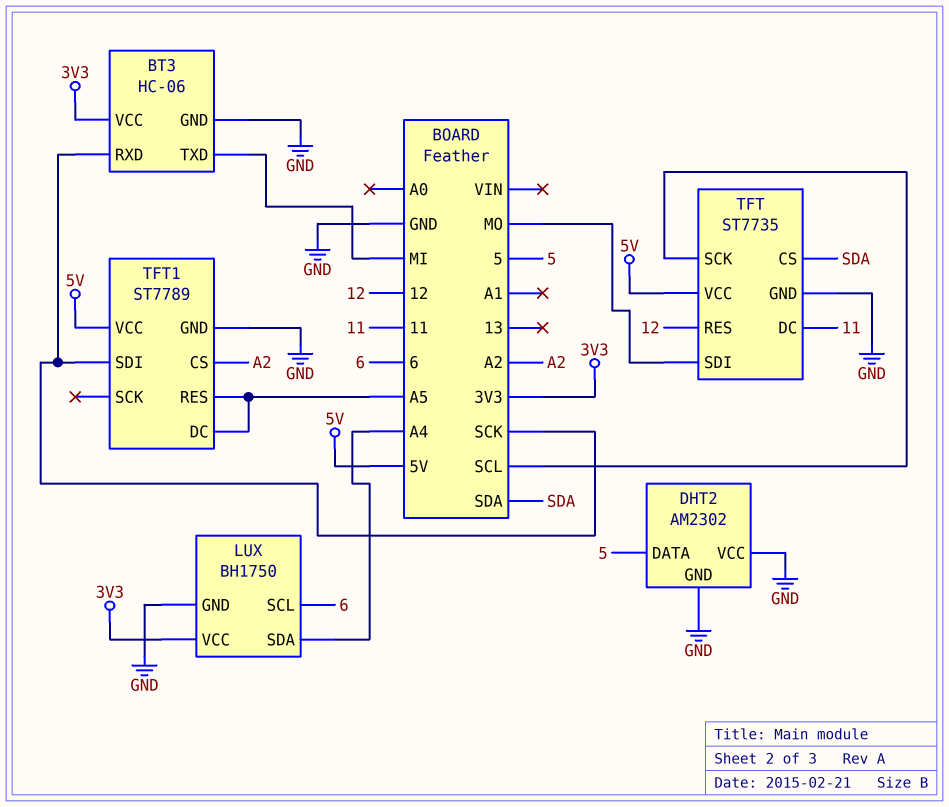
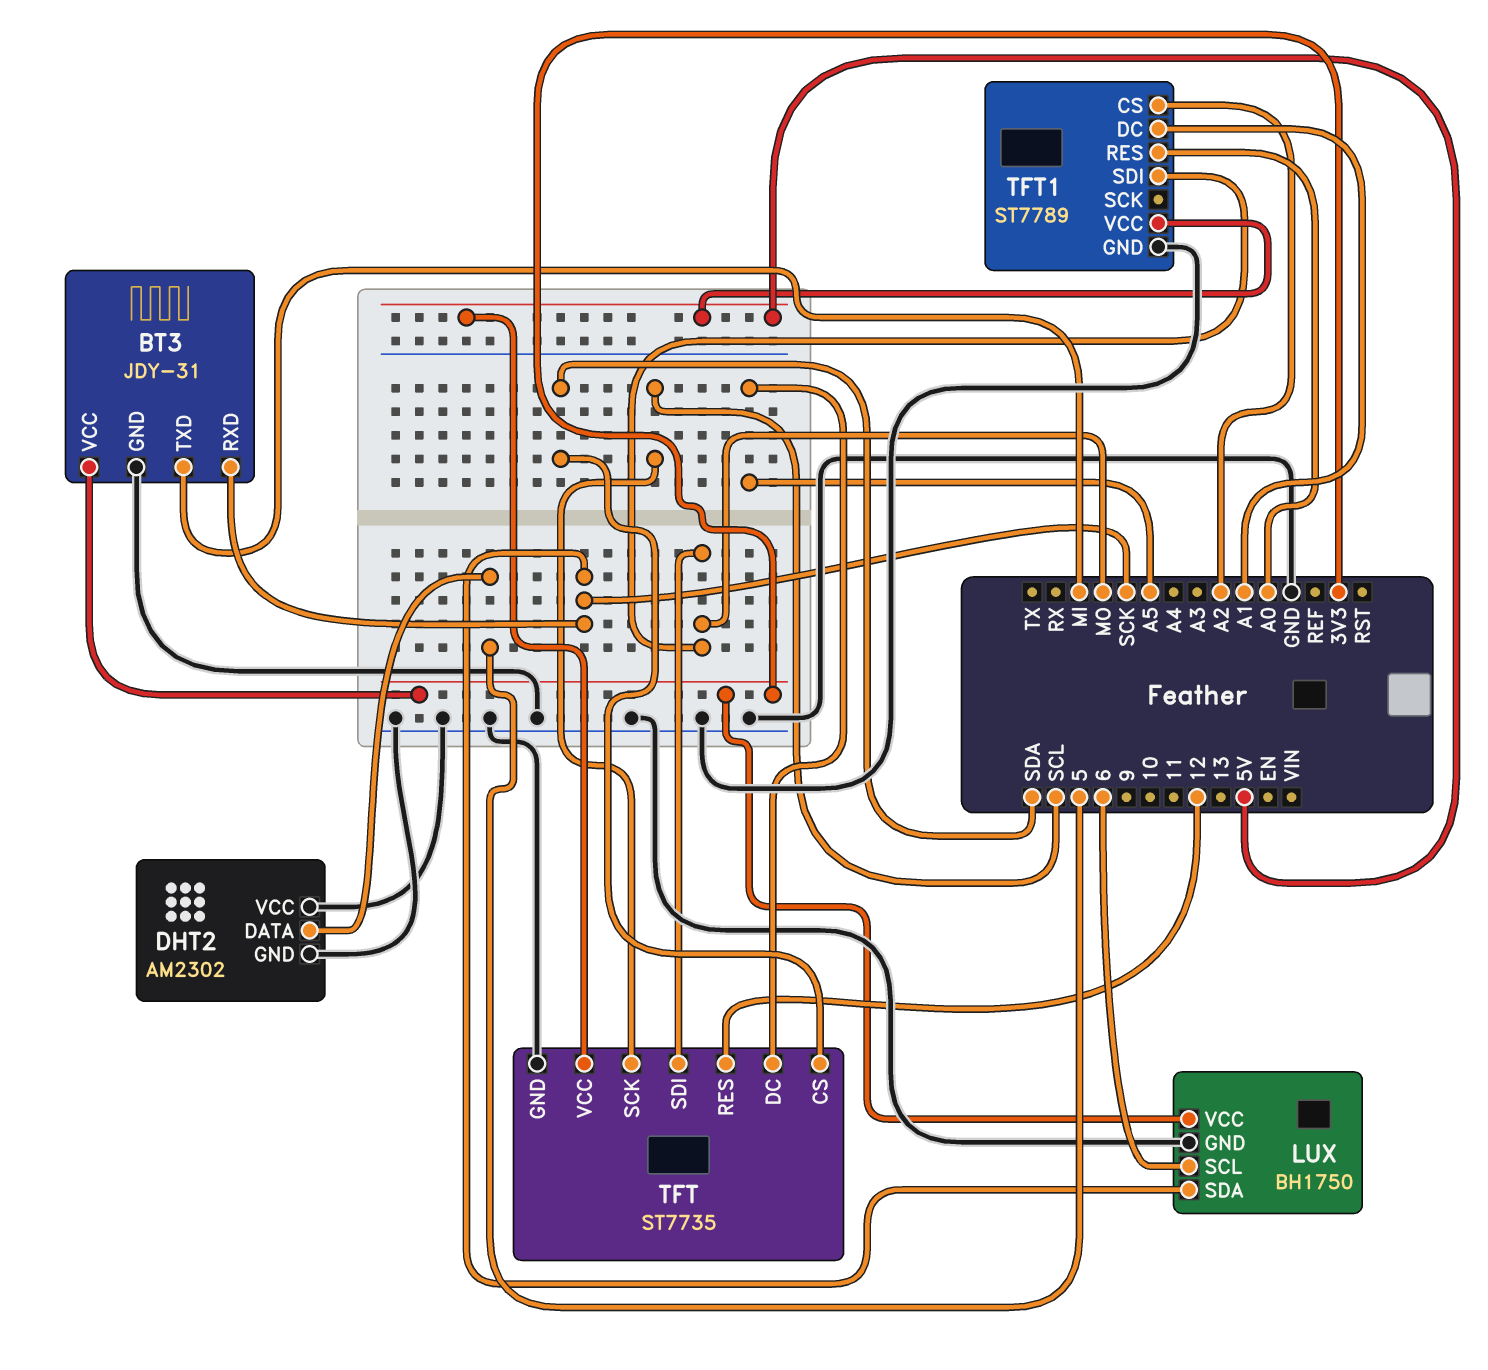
BT3: HC-06 -> JDY-31
LUX pin SDA: A4 -> SCK
TFT pin DC: 11 -> A5
TFT1 pin DC: A5 -> A1
TFT1 pin RES: A5 -> A0
TFT1 pin SDI: SCK -> MO

